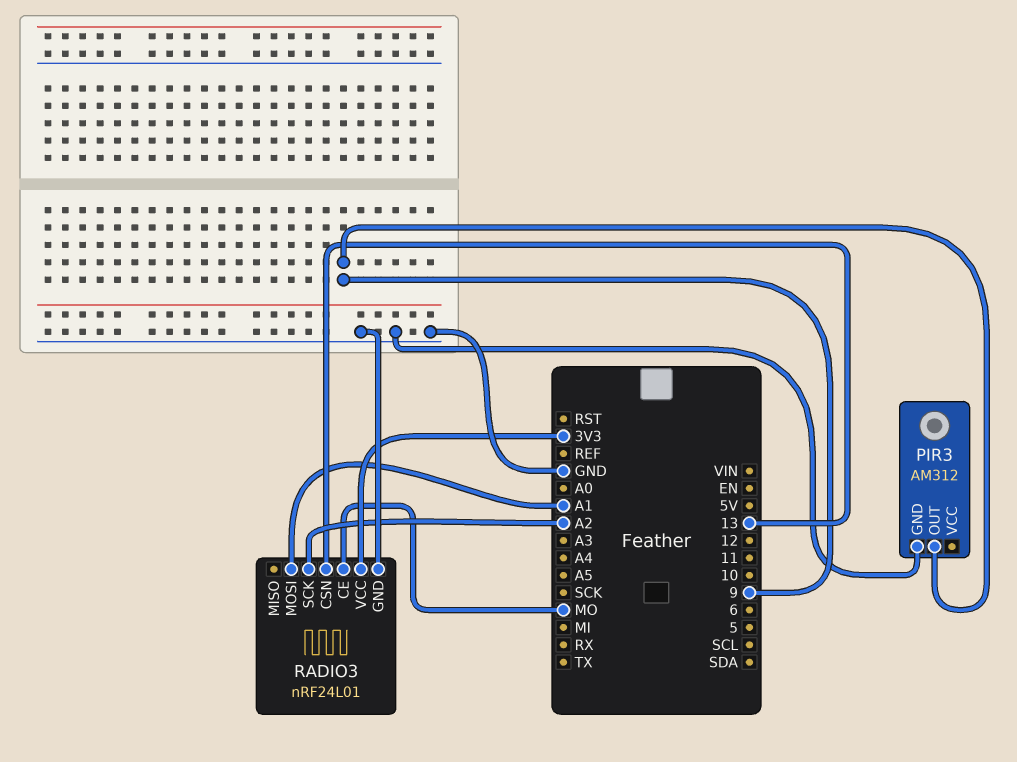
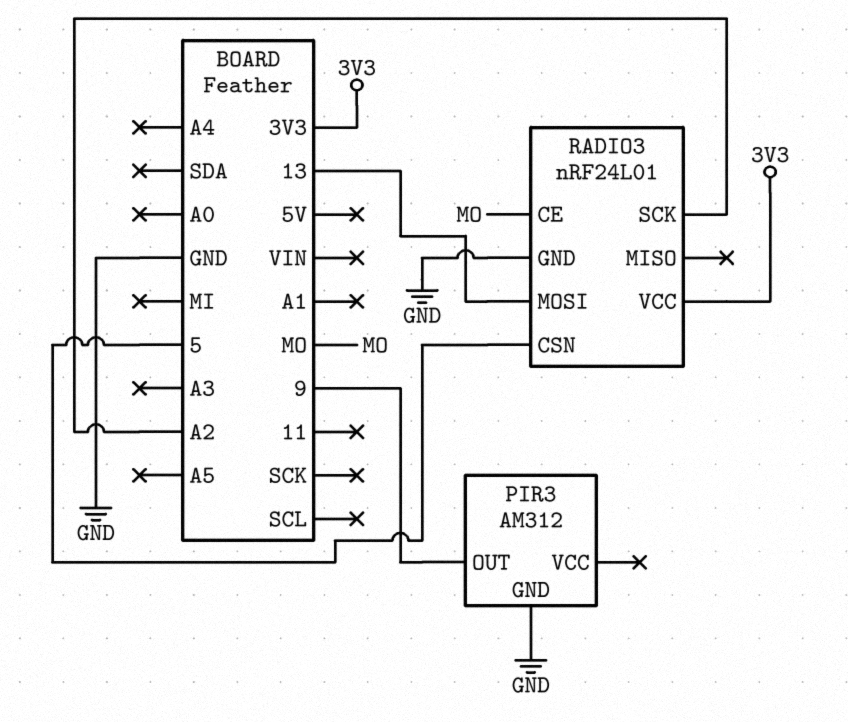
RADIO3 pin CSN: 13 -> 5
RADIO3 pin MOSI: A1 -> 13

